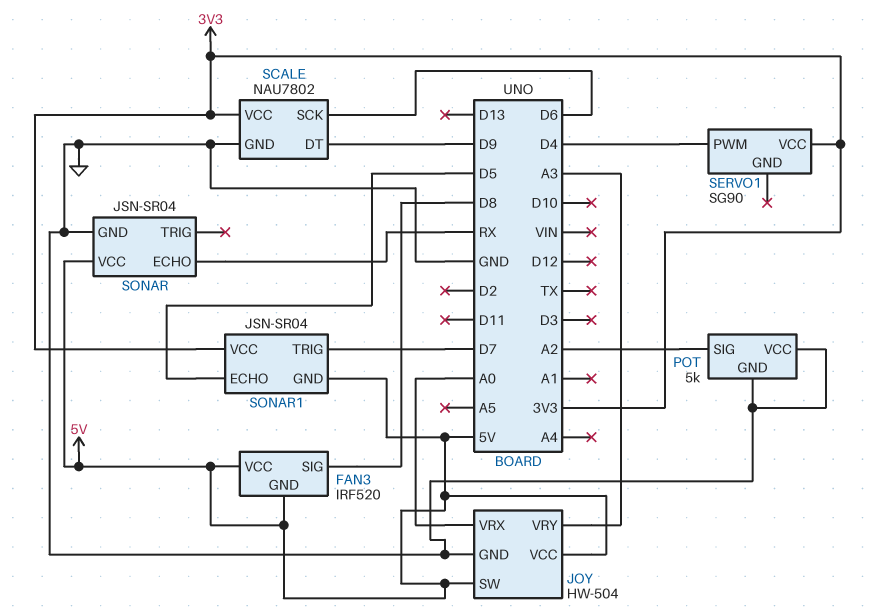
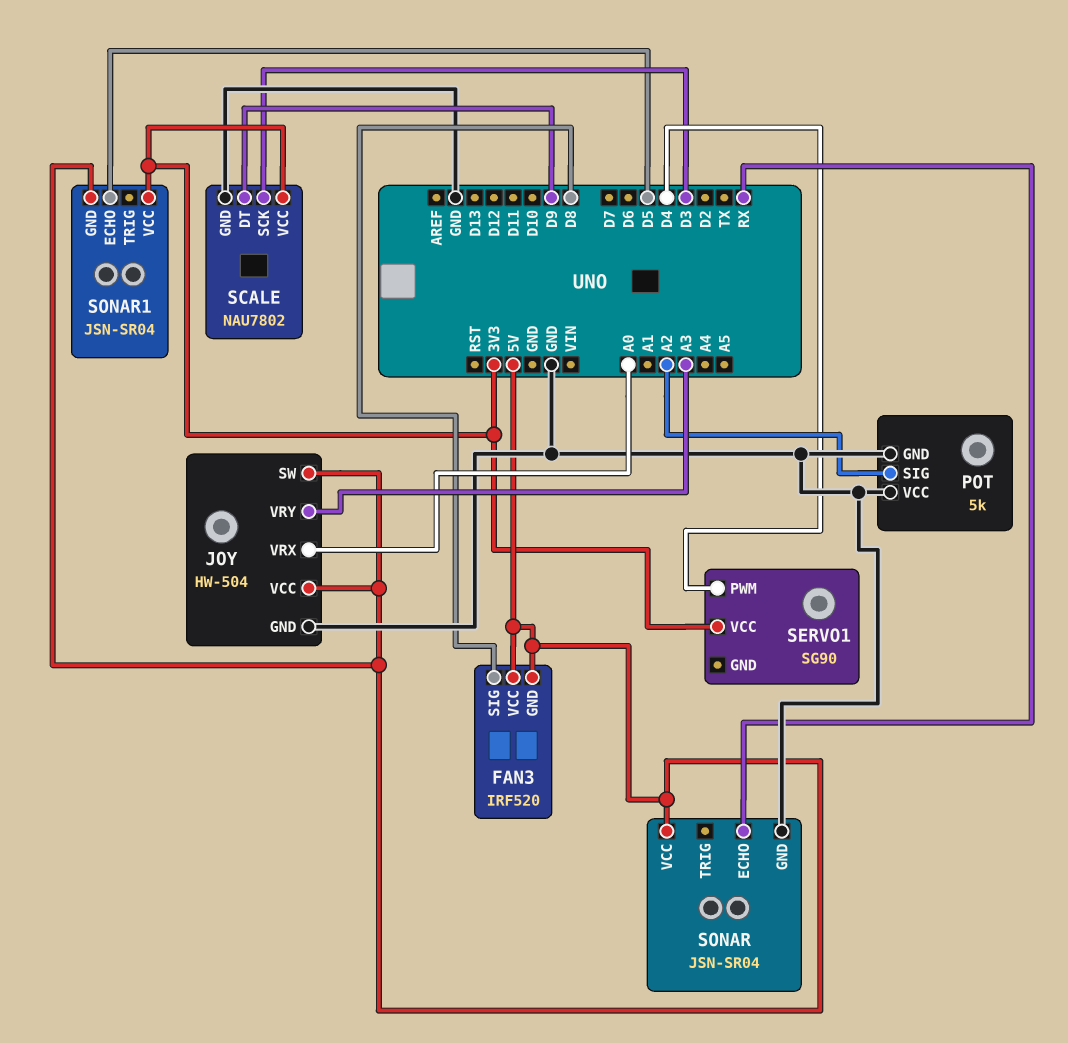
SCALE pin SCK: D6 -> D3
SONAR1 pin TRIG: D7 -> none

